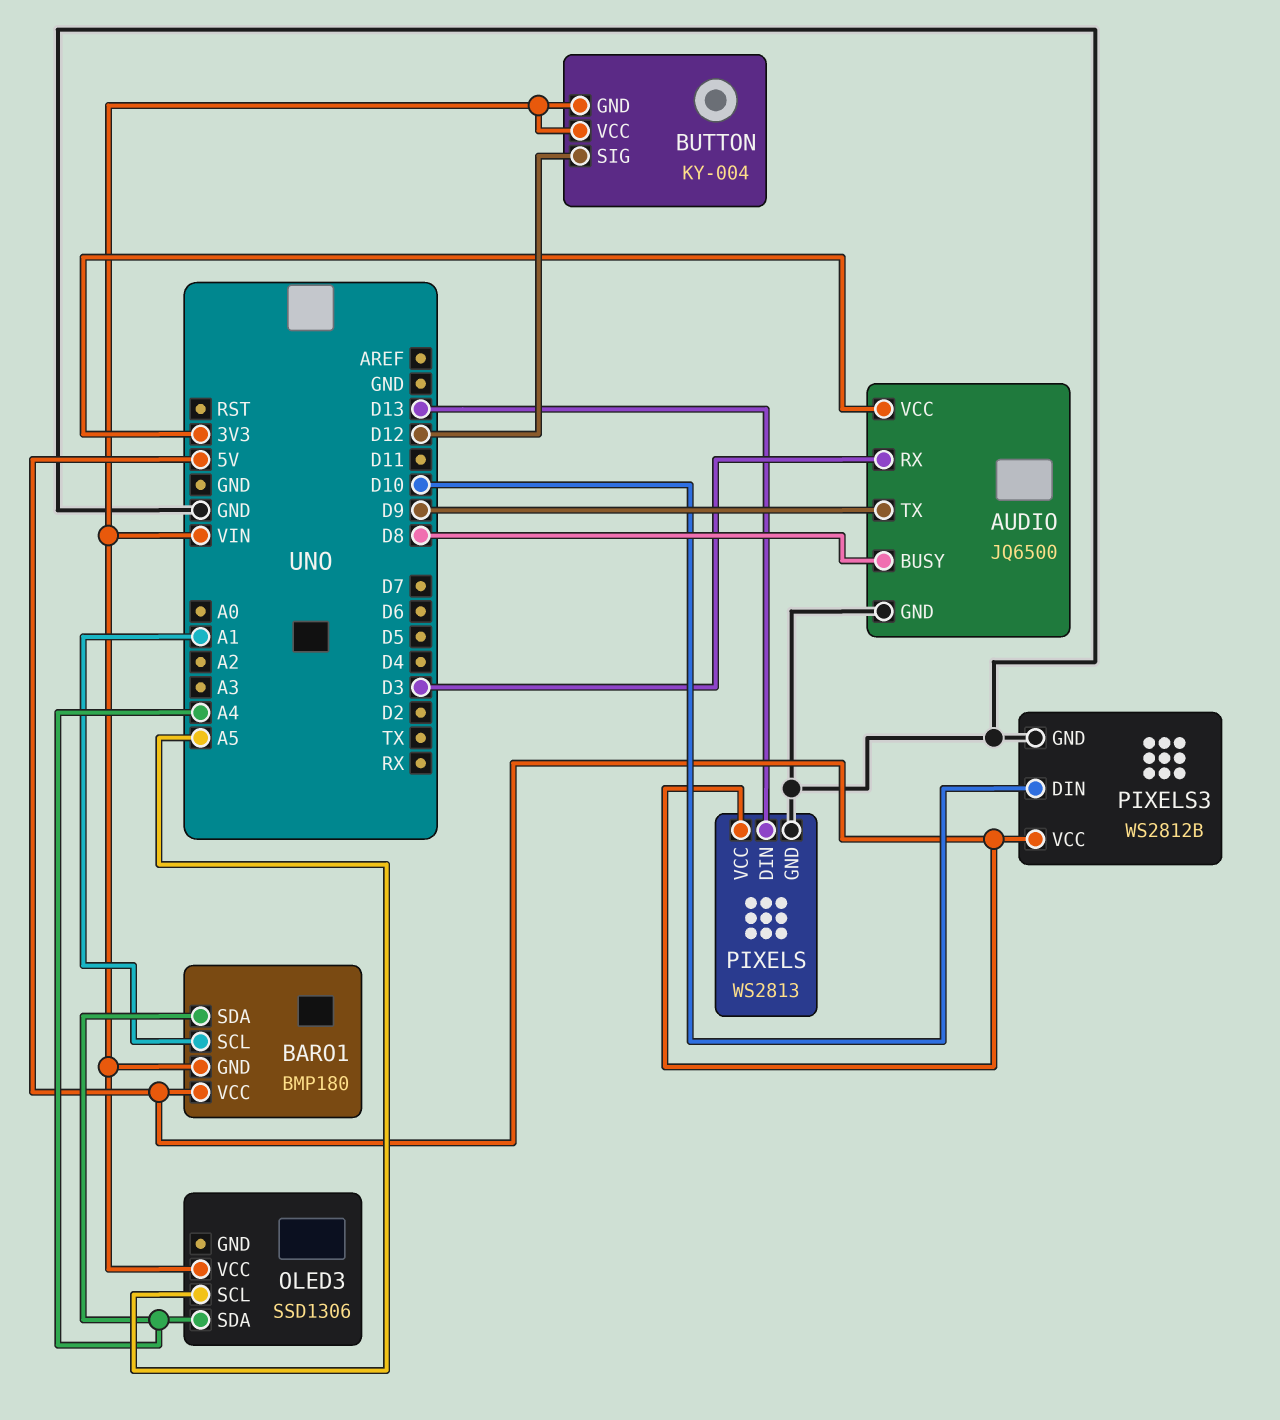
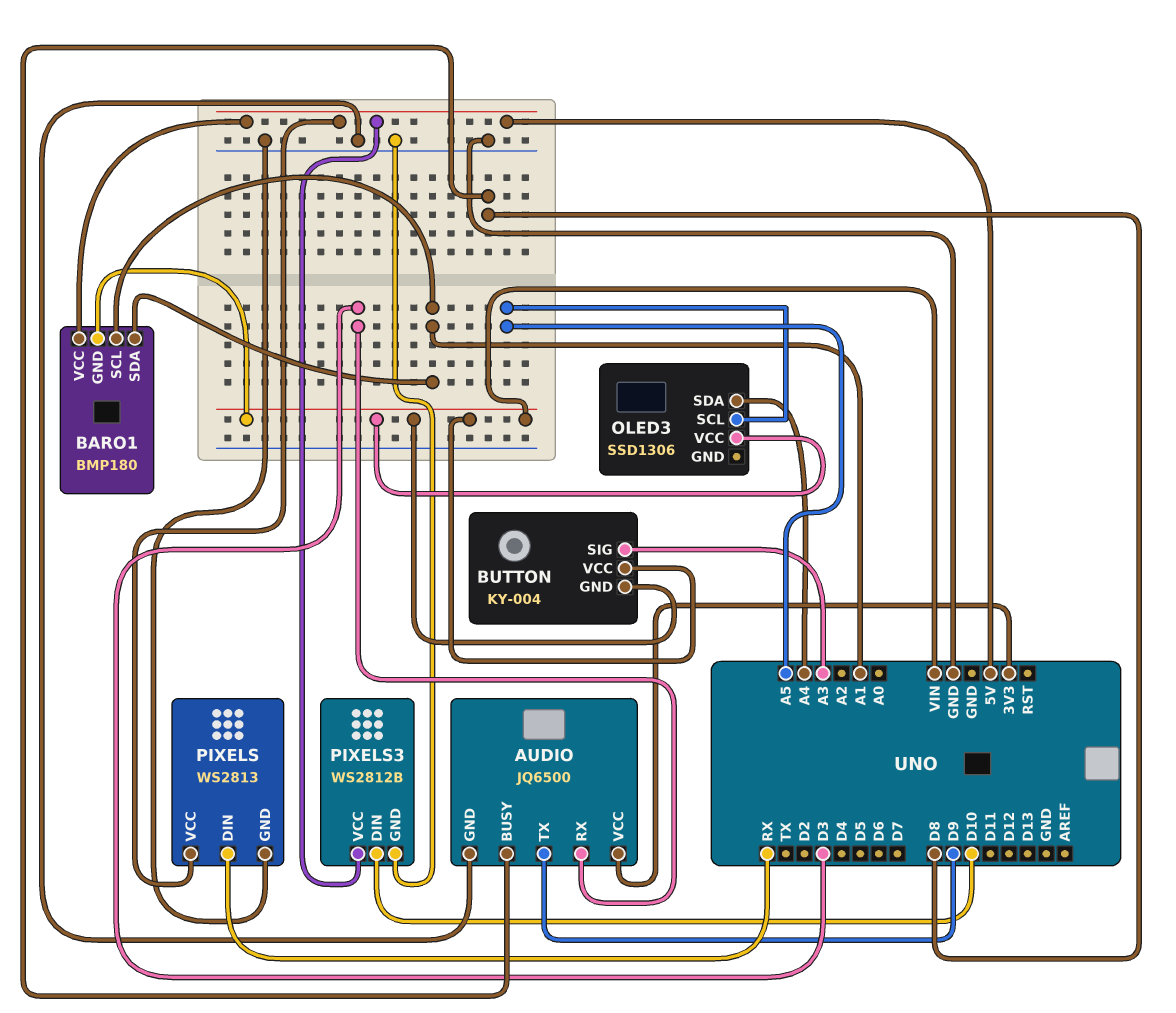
BARO1 pin SDA: A4 -> A1
BUTTON pin SIG: D12 -> A3
PIXELS pin DIN: D13 -> RX

